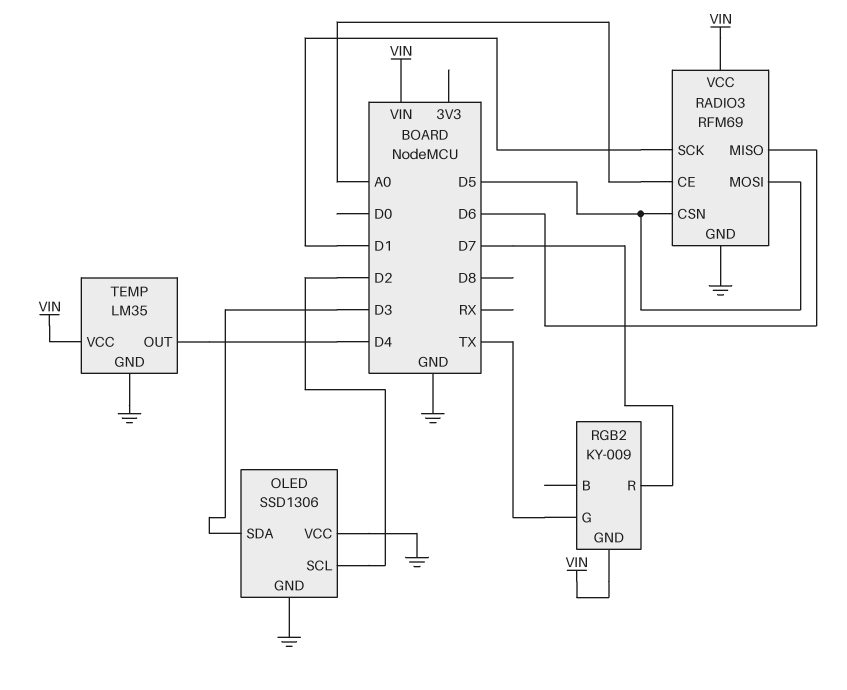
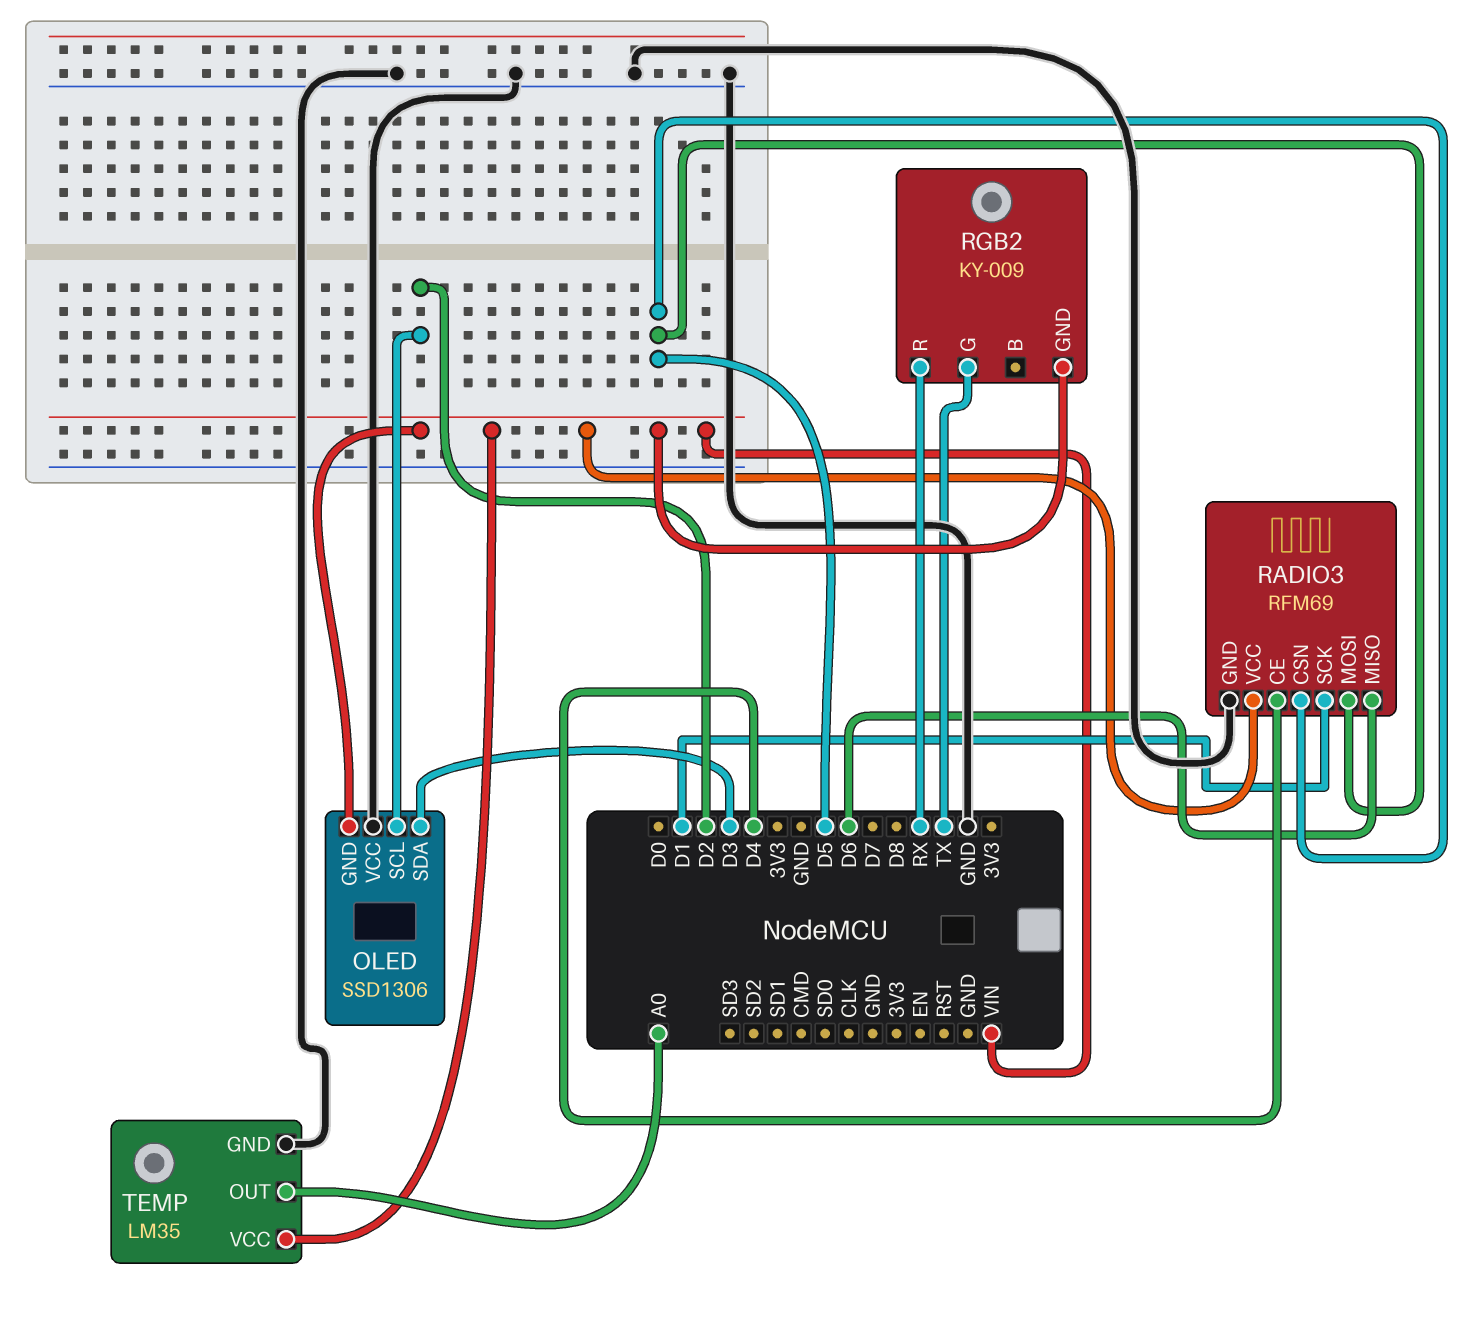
OLED pin GND: GND -> VIN
RADIO3 pin CE: A0 -> D4
RGB2 pin R: D7 -> RX
TEMP pin OUT: D4 -> A0

